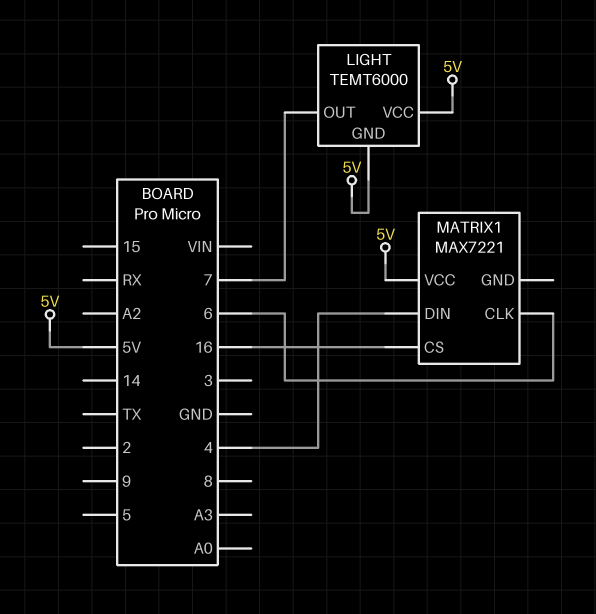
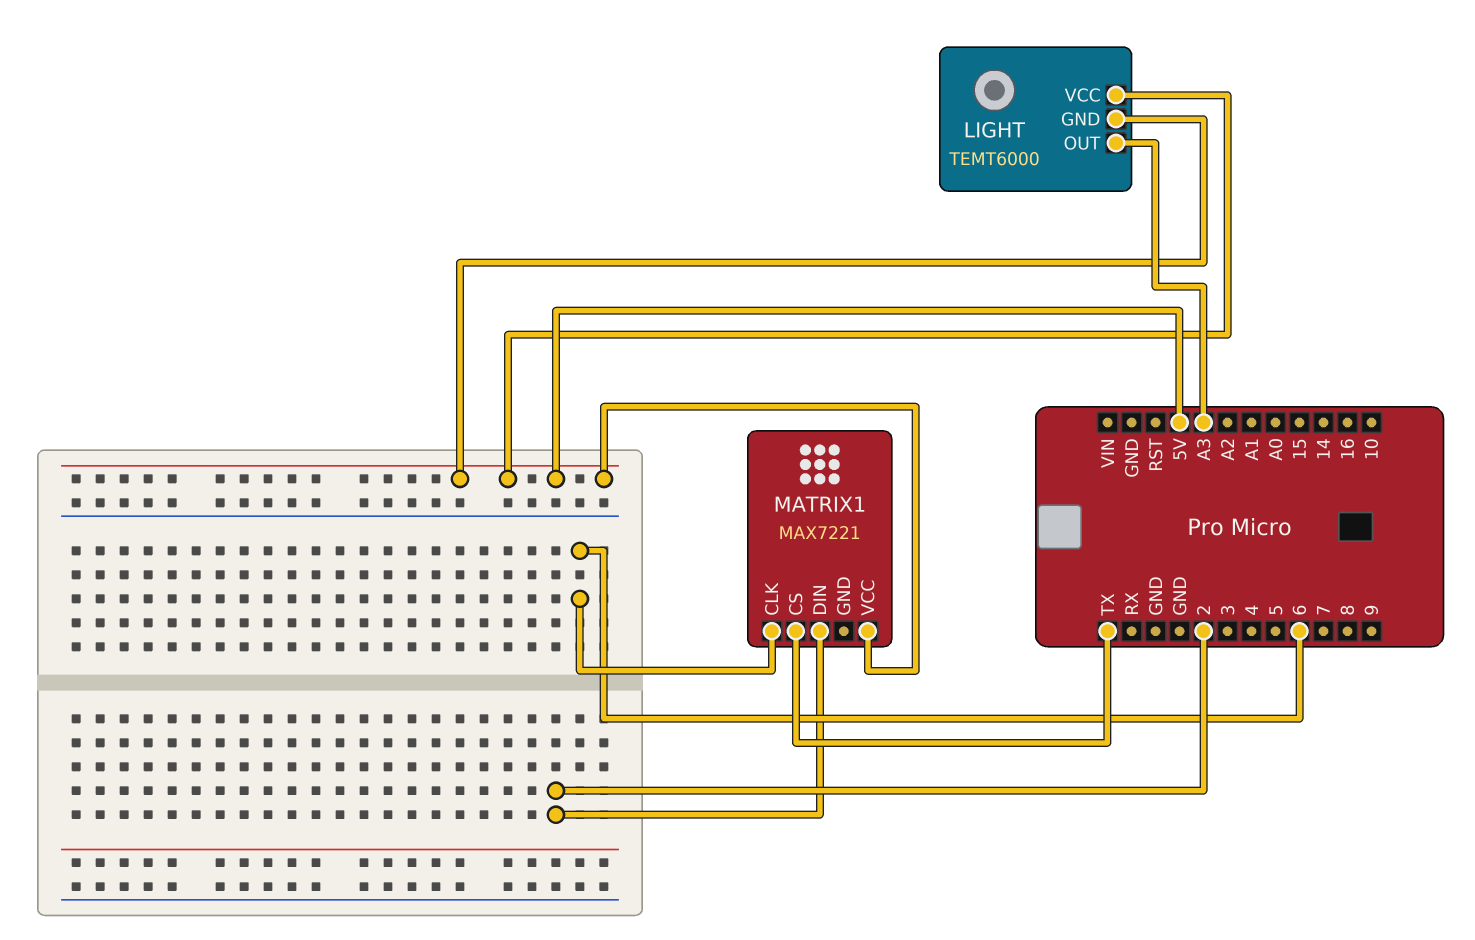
LIGHT pin OUT: 7 -> A3
MATRIX1 pin CS: 16 -> TX
MATRIX1 pin DIN: 4 -> 2

